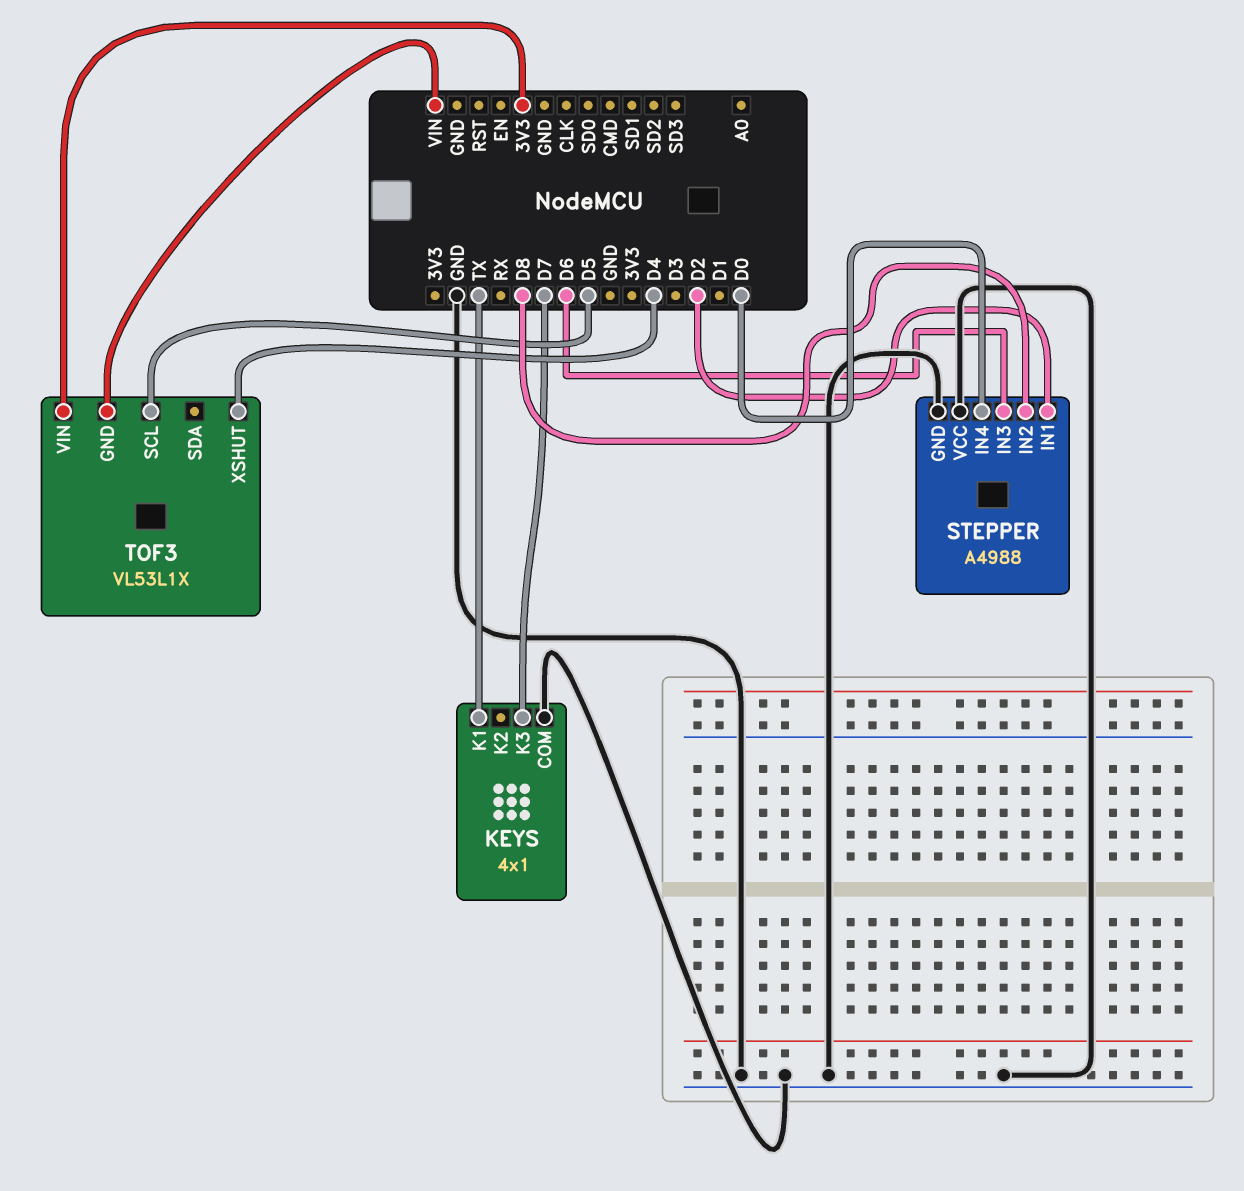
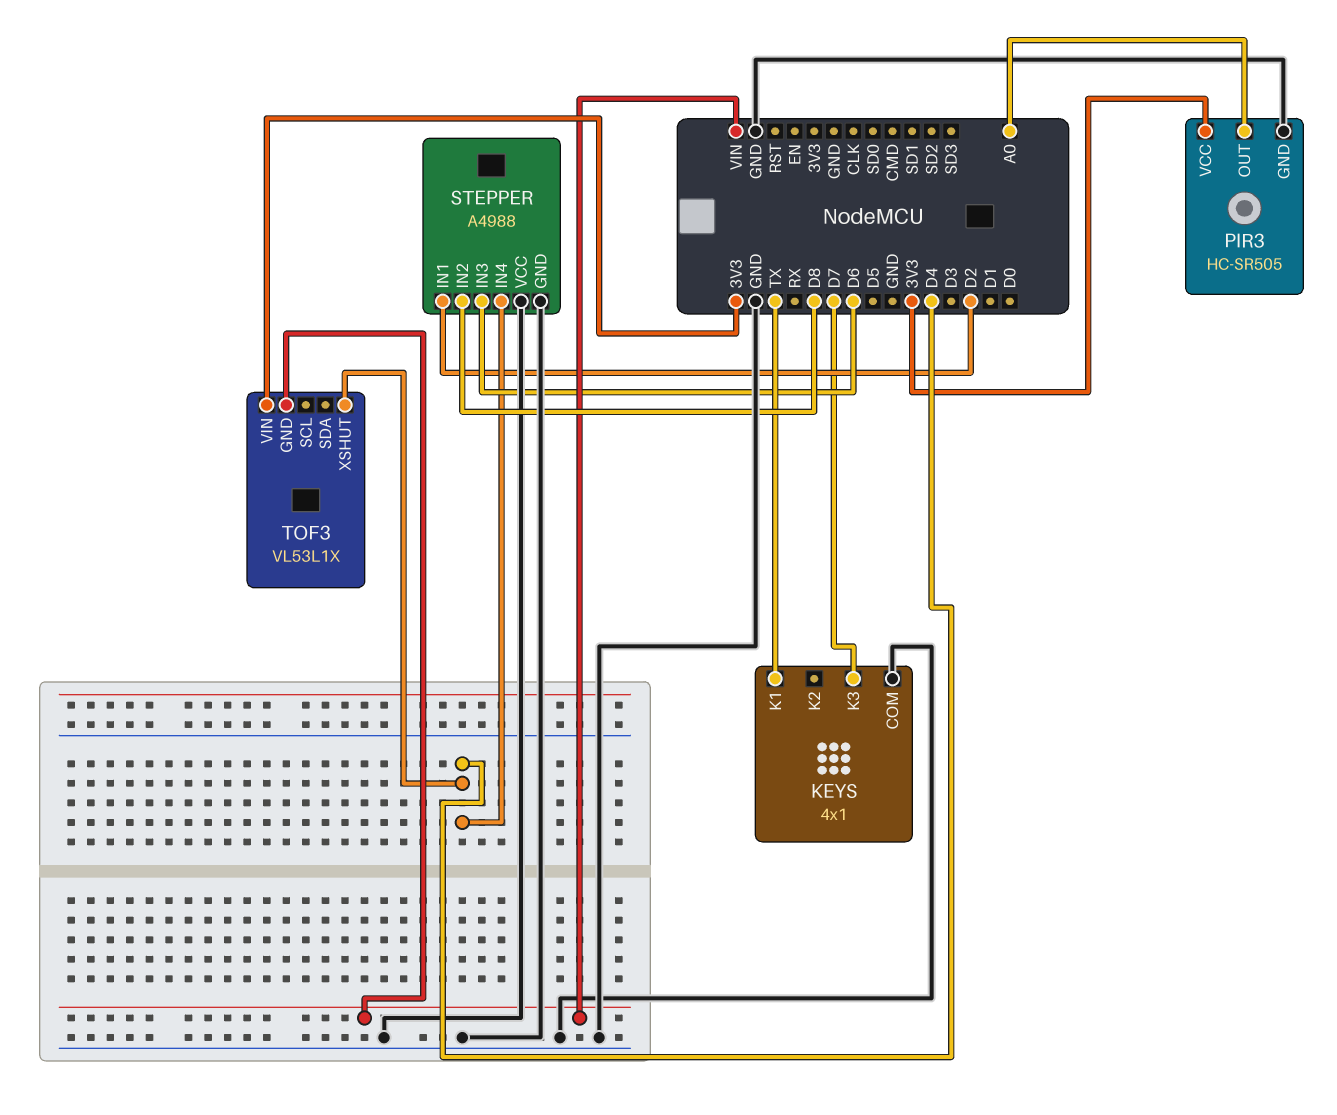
PIR3: none -> HC-SR505
PIR3 pin GND: none -> GND
PIR3 pin OUT: none -> A0
PIR3 pin VCC: none -> 3V3
STEPPER pin IN4: D0 -> D4
TOF3 pin SCL: D5 -> none

